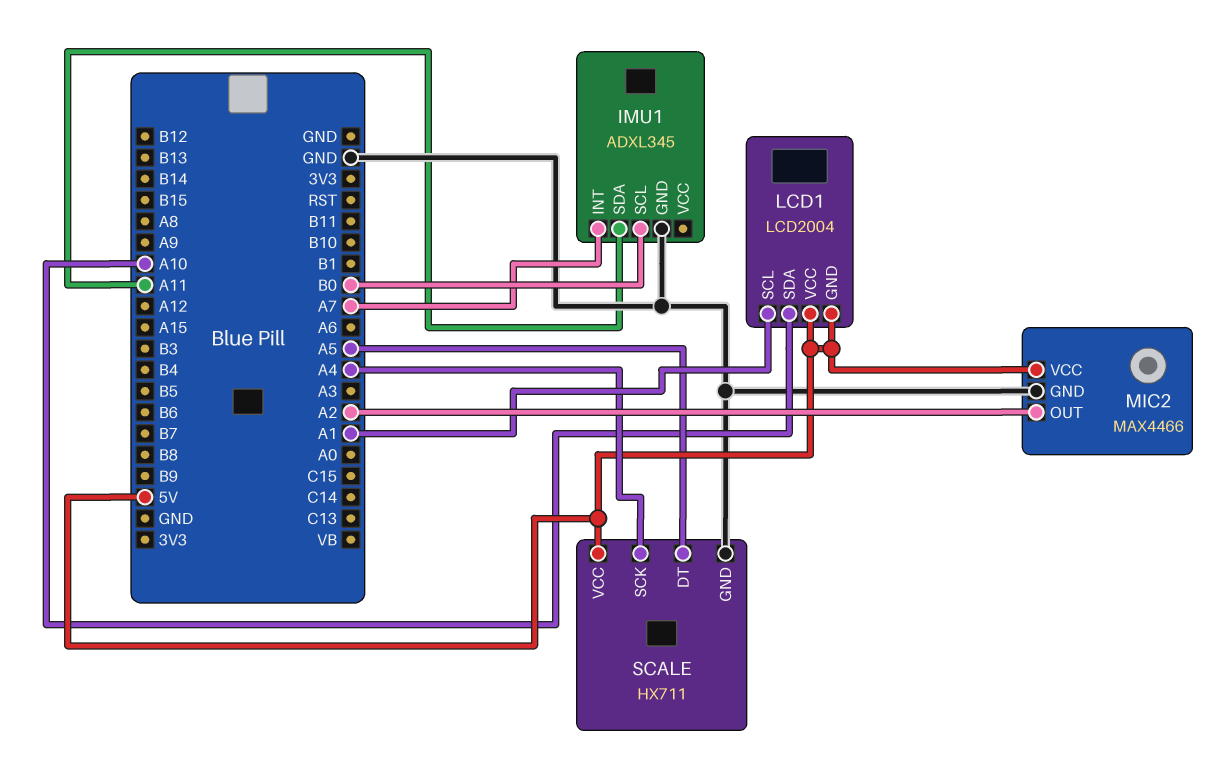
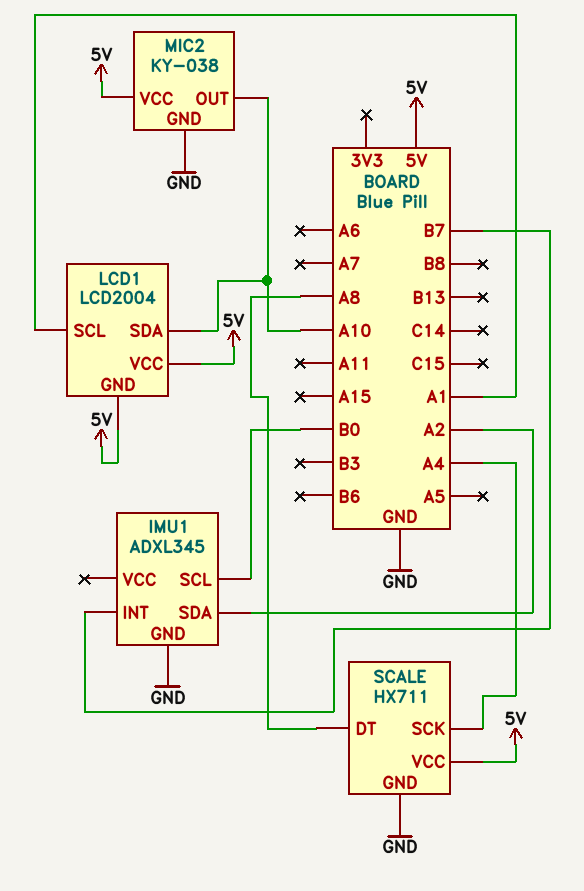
IMU1 pin INT: A7 -> B7
IMU1 pin SDA: A11 -> A2
MIC2: MAX4466 -> KY-038
MIC2 pin OUT: A2 -> A10
SCALE pin DT: A5 -> A8

